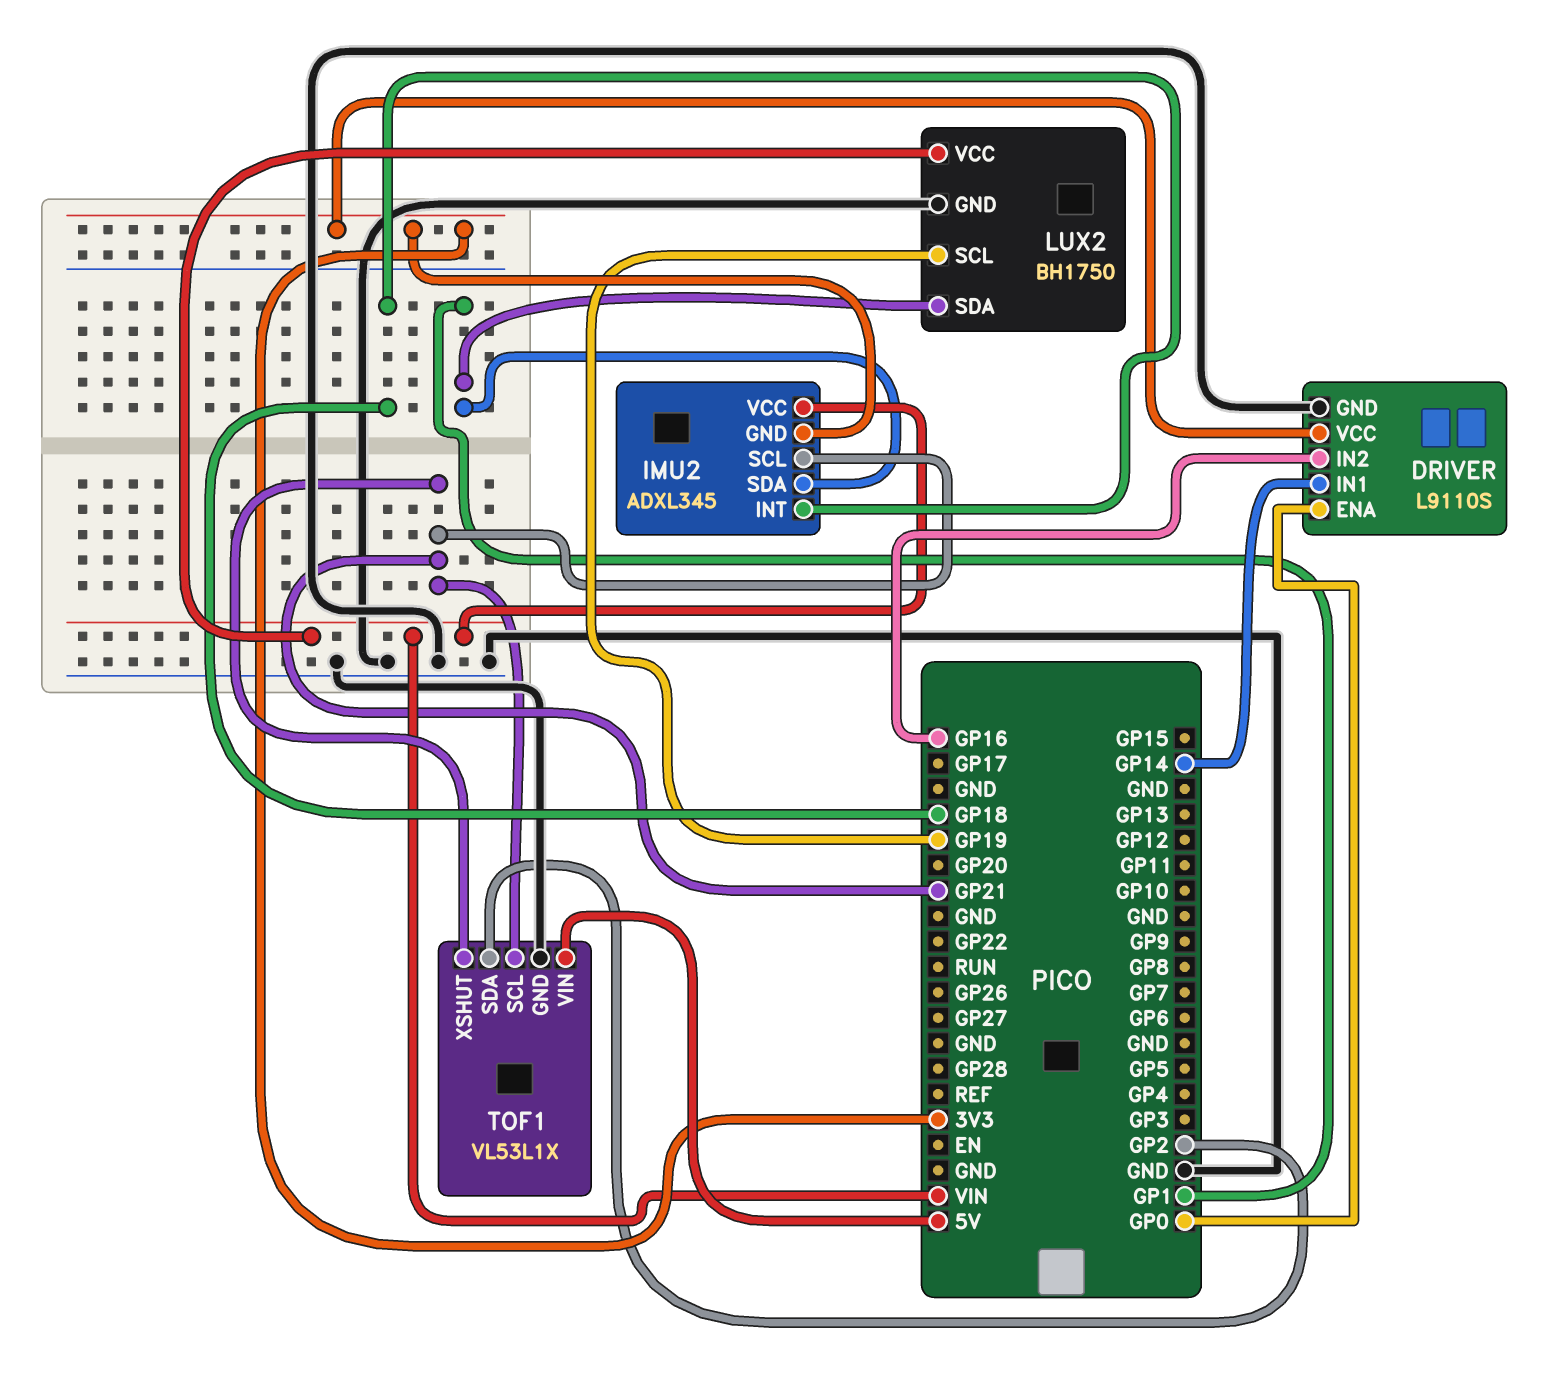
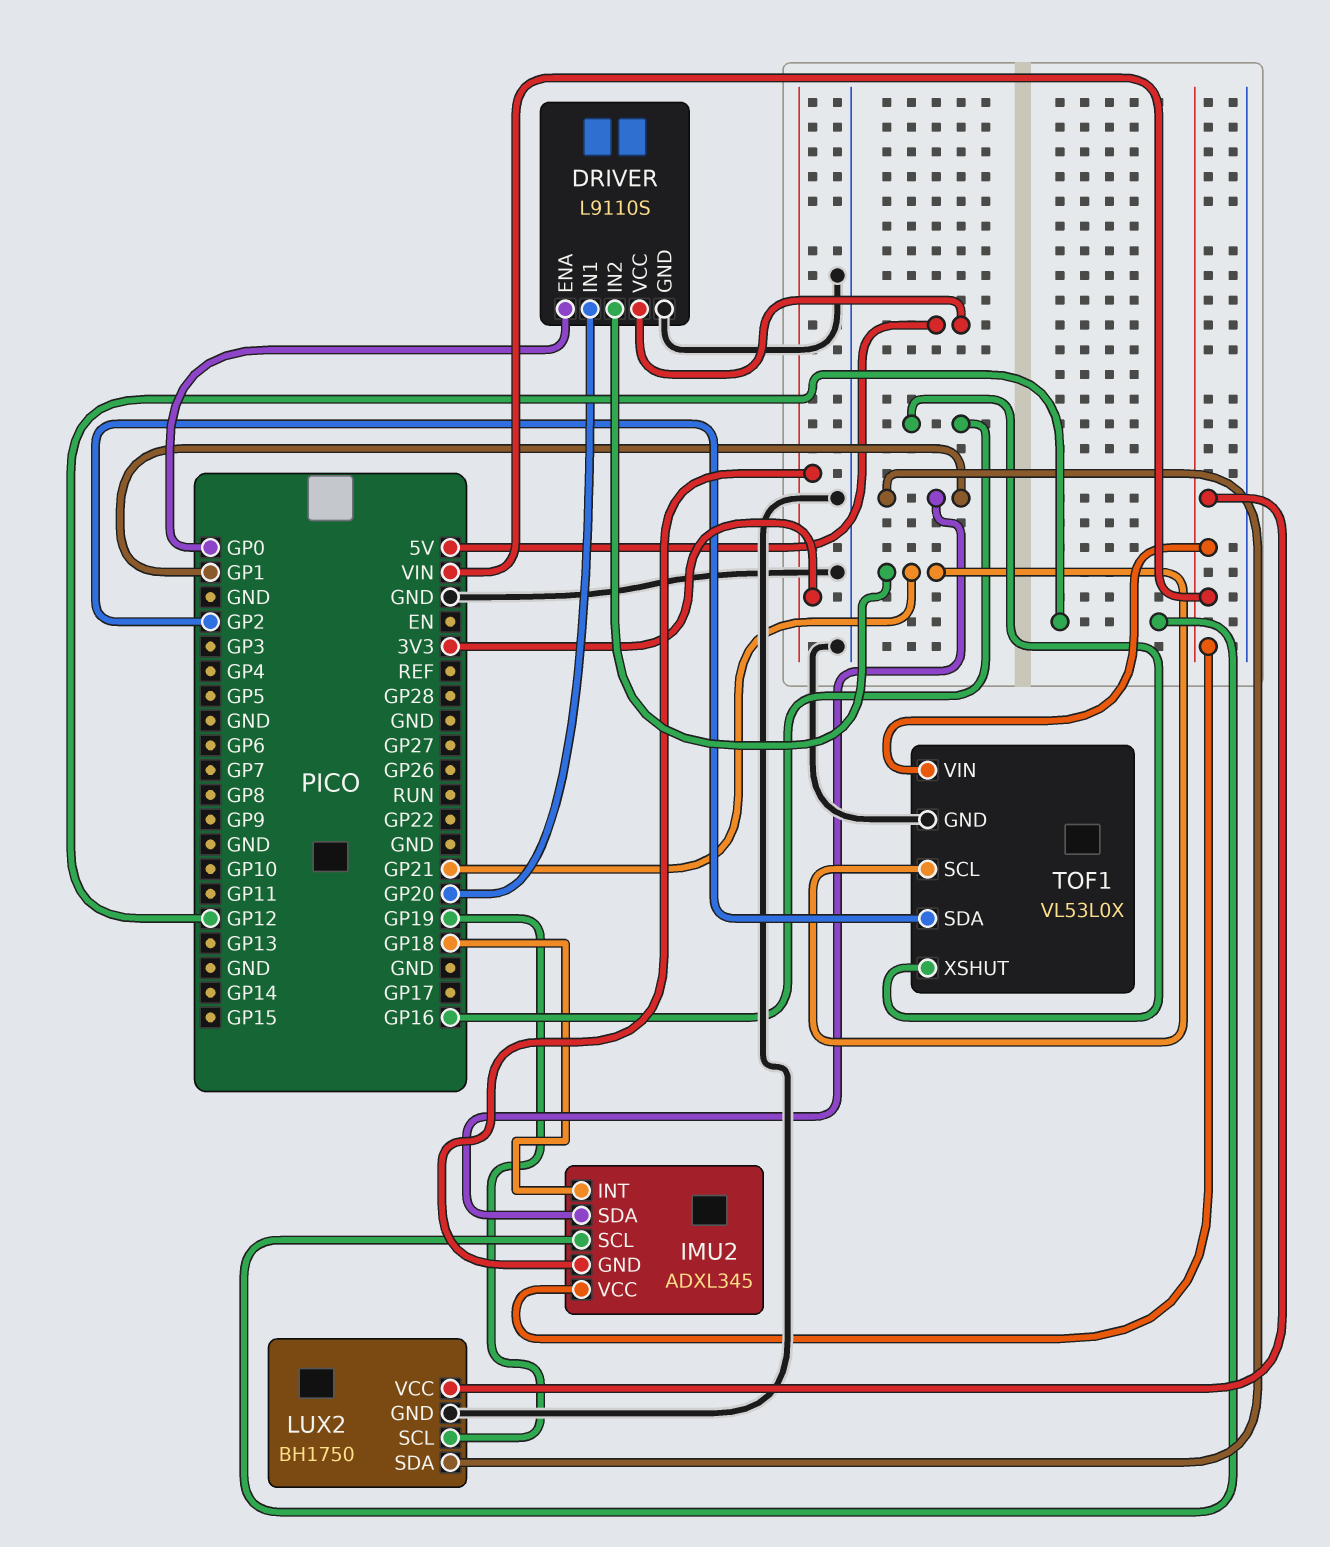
DRIVER pin IN1: GP14 -> GP20
DRIVER pin IN2: GP16 -> GP21
DRIVER pin VCC: 3V3 -> 5V
IMU2 pin SCL: GP21 -> GP12
TOF1: VL53L1X -> VL53L0X
TOF1 pin VIN: 5V -> VIN
TOF1 pin XSHUT: GP21 -> GP16

